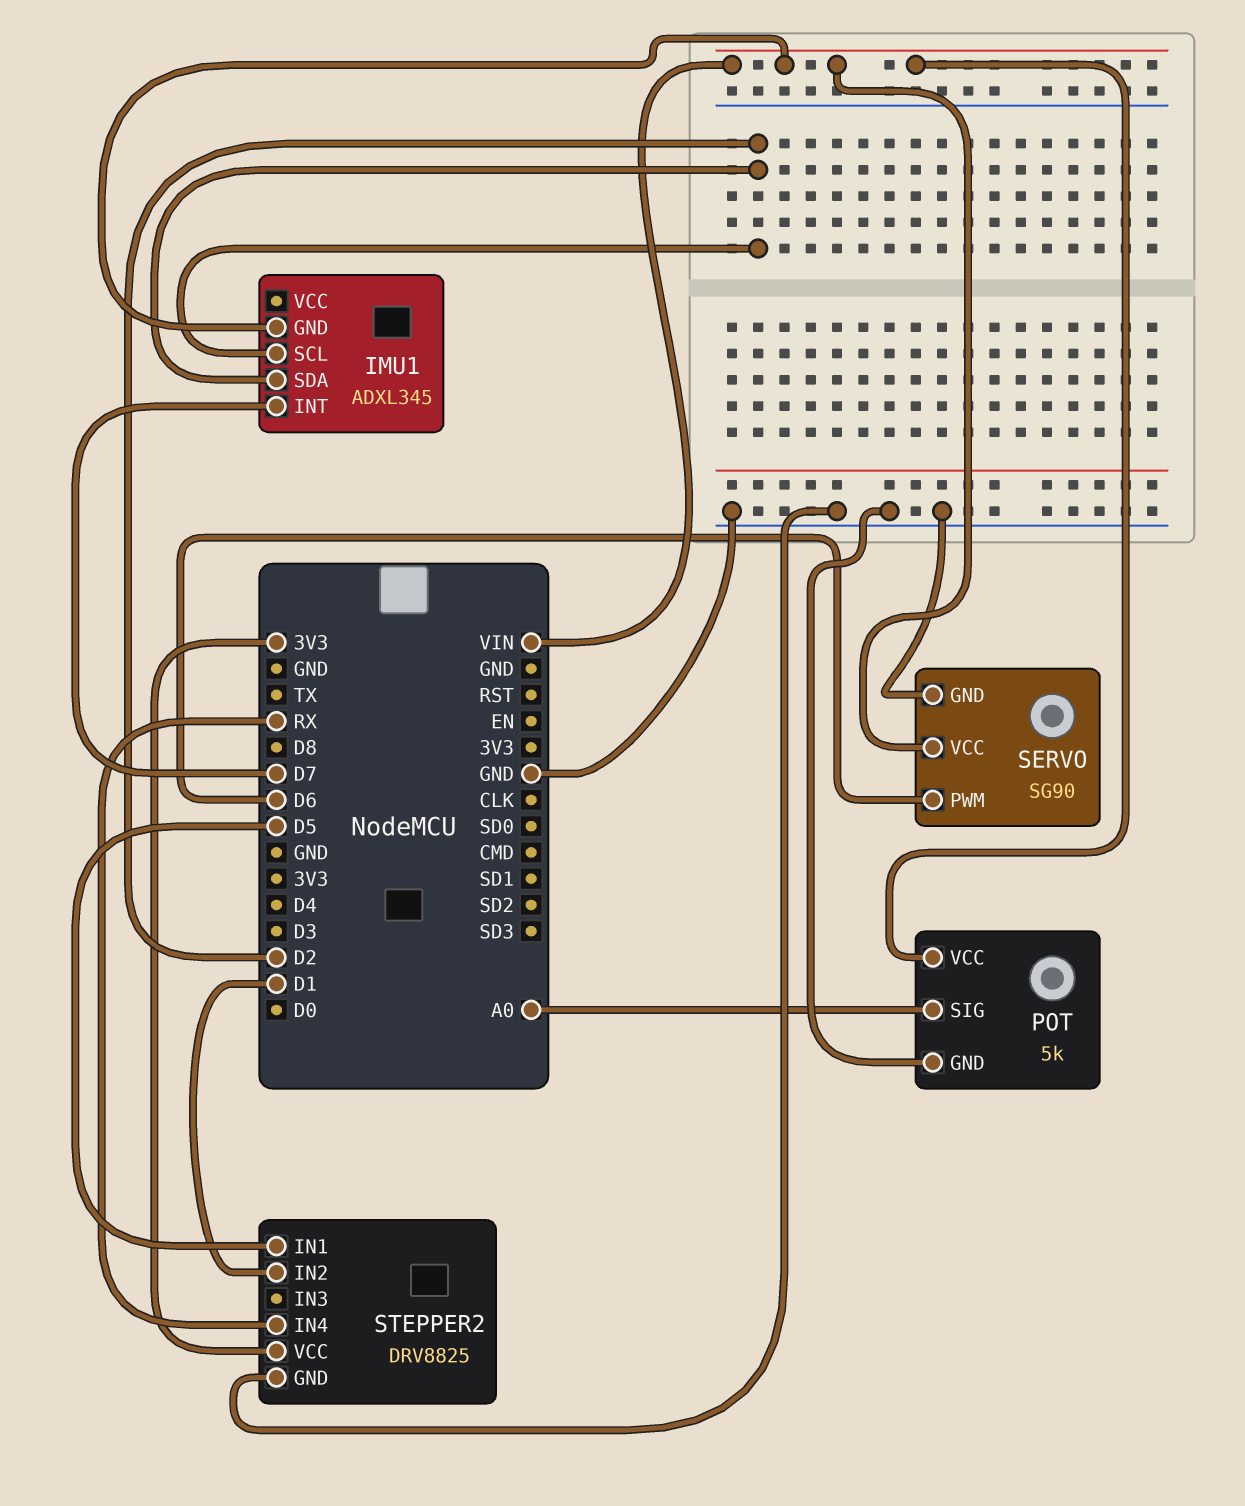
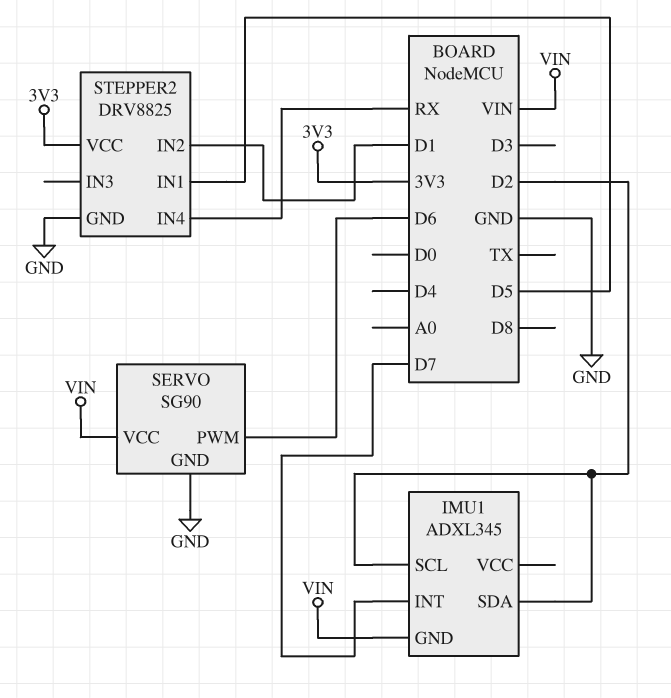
POT: 5k -> none
POT pin GND: GND -> none
POT pin SIG: A0 -> none
POT pin VCC: VIN -> none

